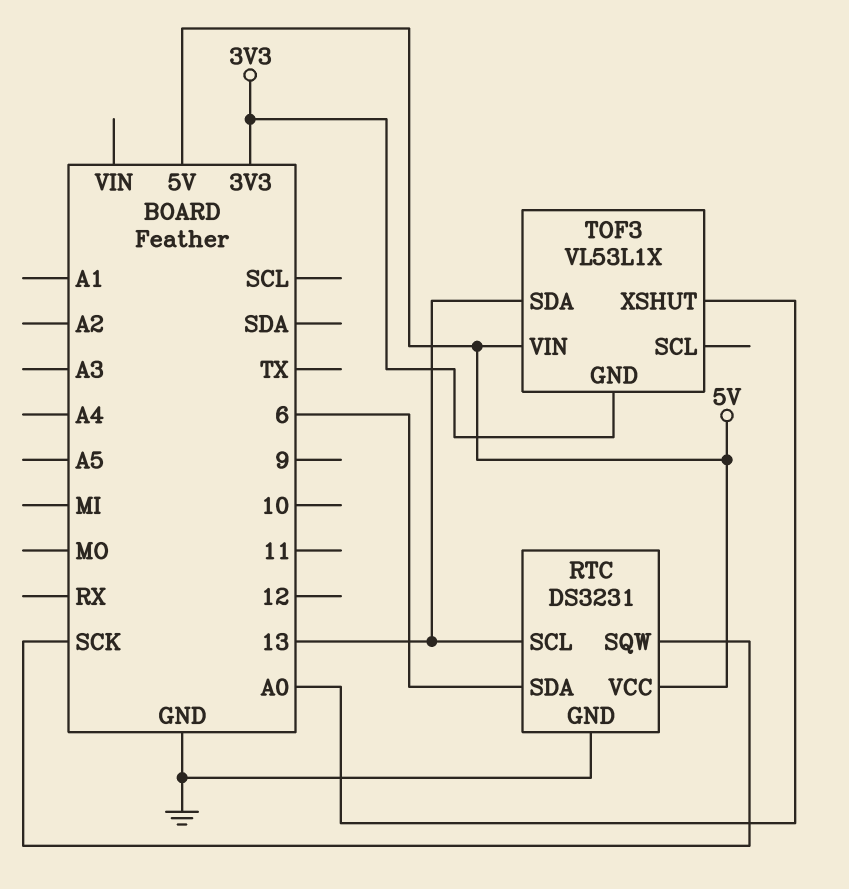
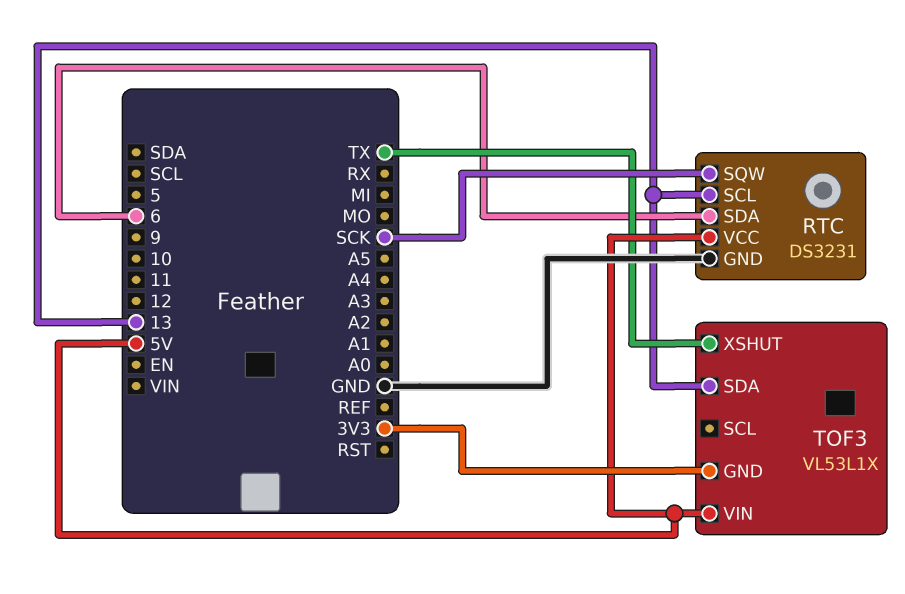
TOF3 pin XSHUT: A0 -> TX

